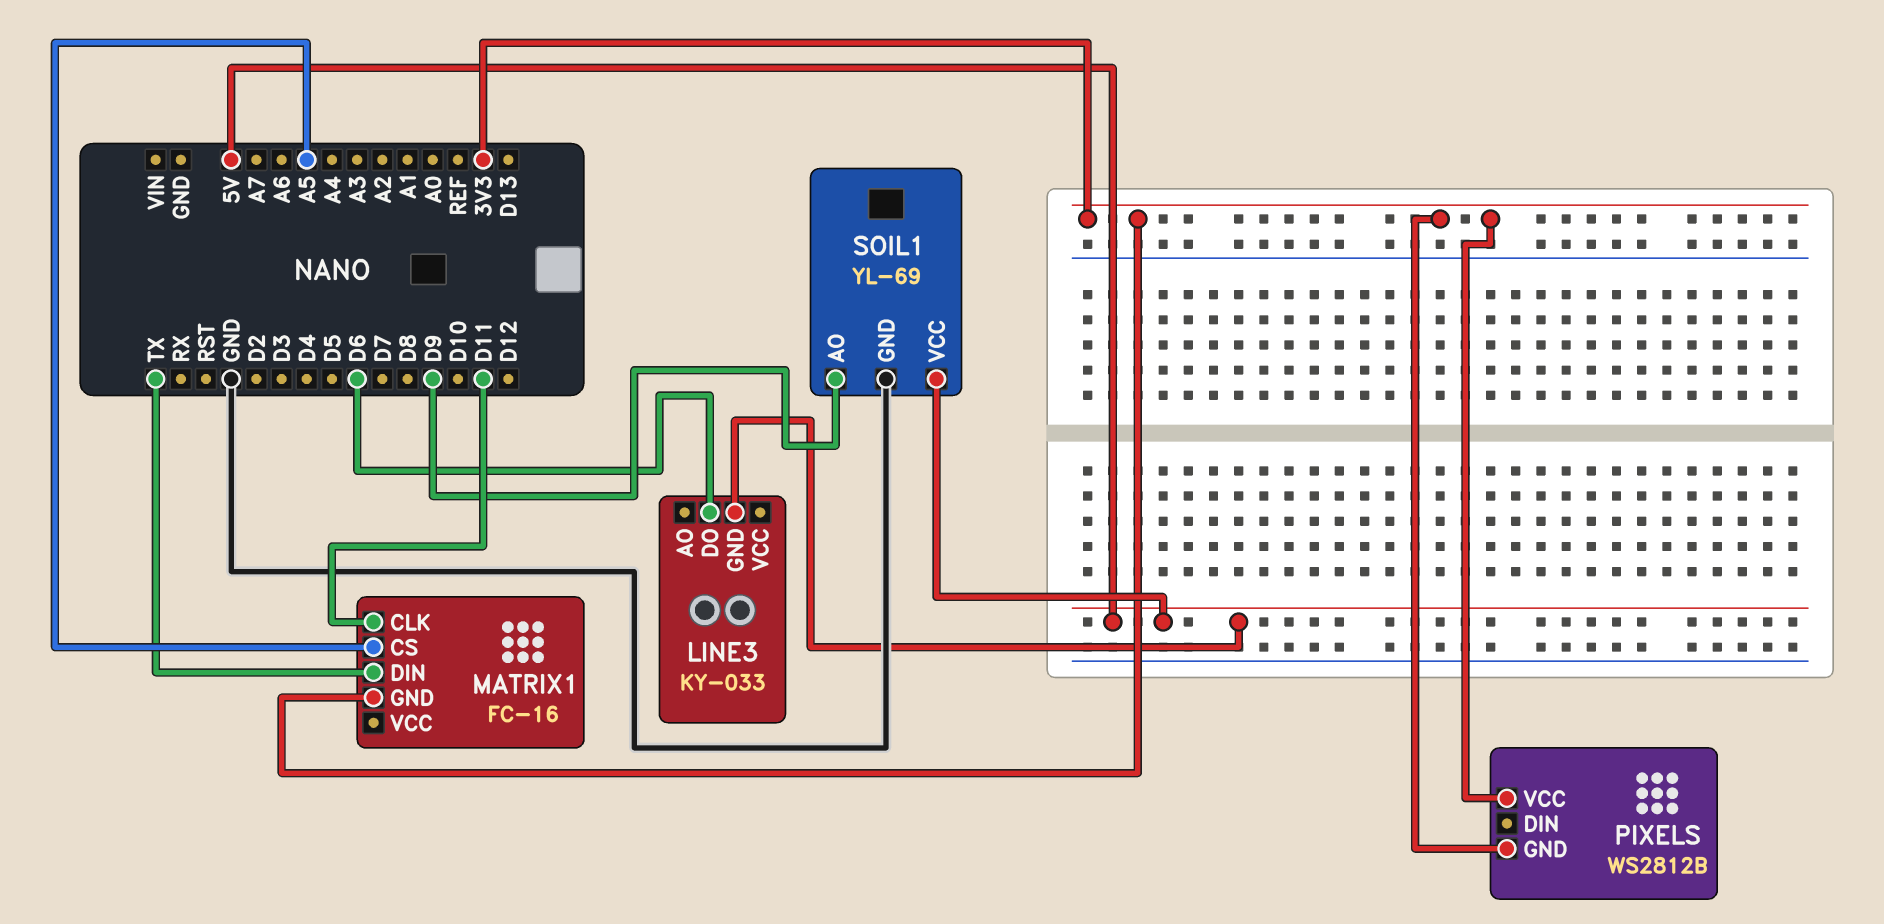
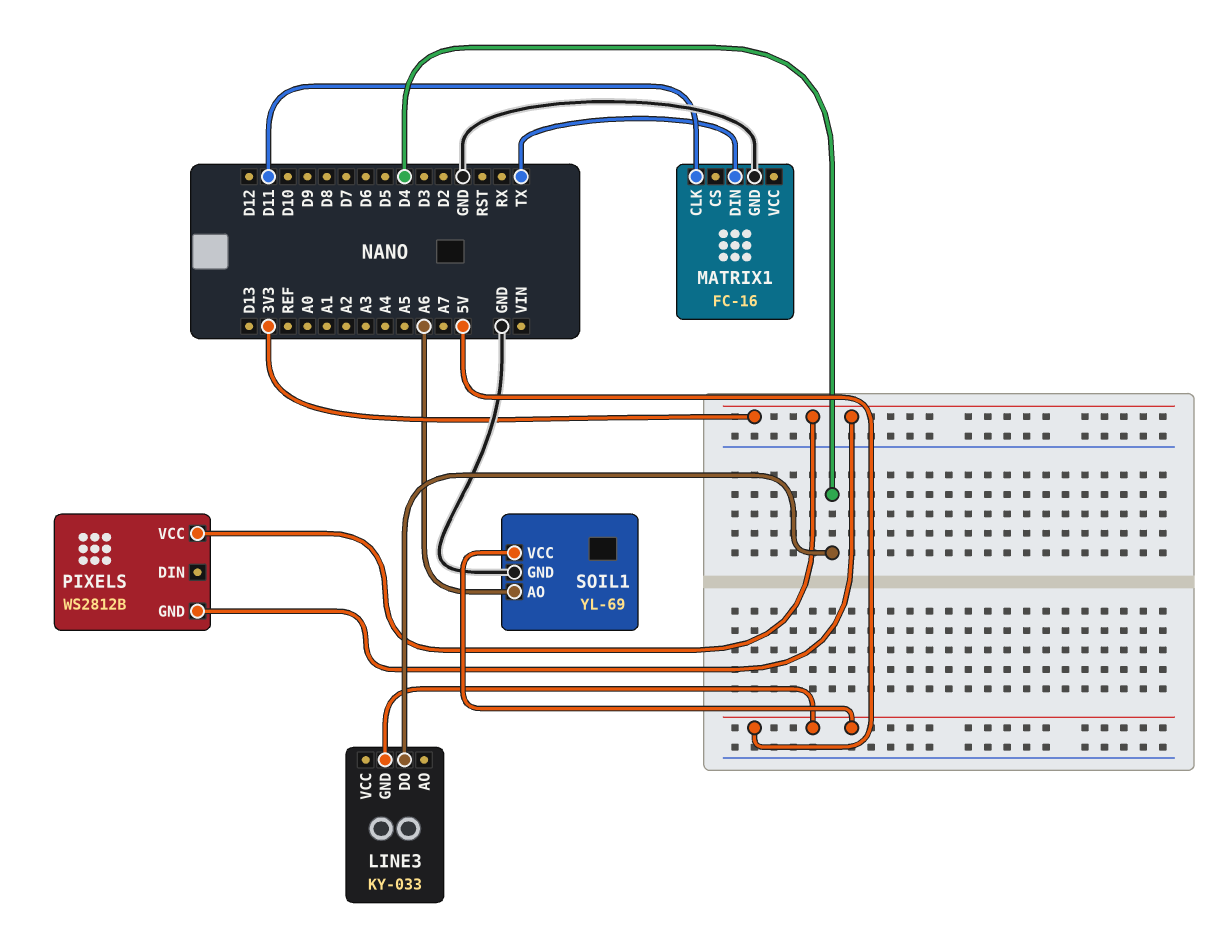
LINE3 pin DO: D6 -> D4
MATRIX1 pin CS: A5 -> none
MATRIX1 pin GND: 3V3 -> GND
SOIL1 pin AO: D9 -> A6

